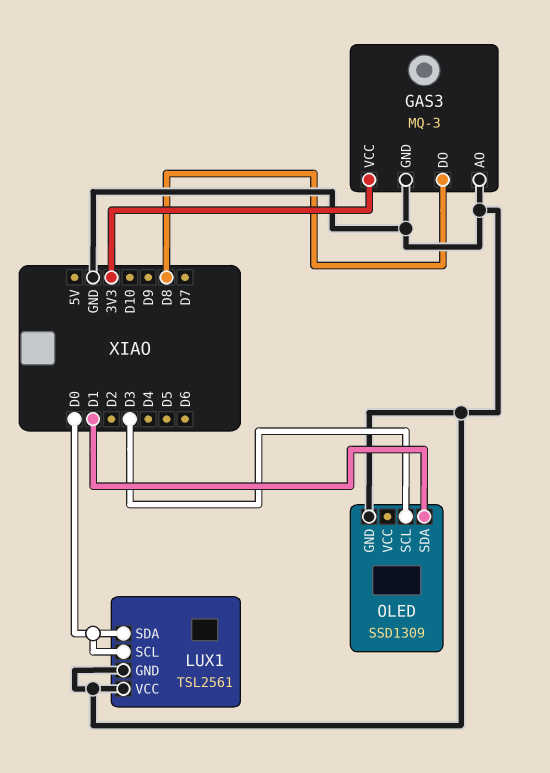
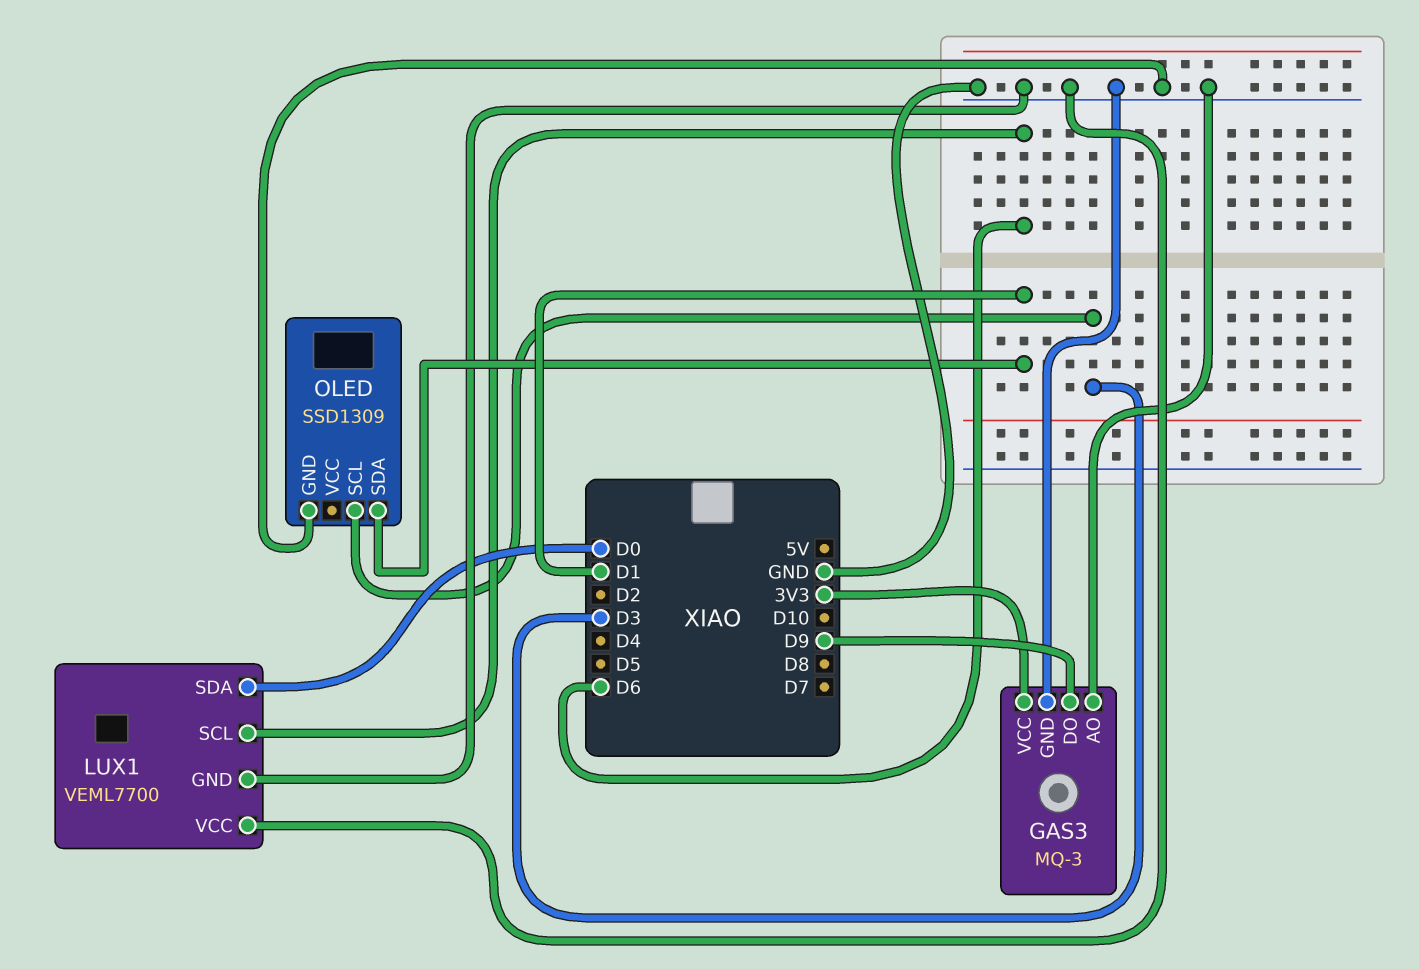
GAS3 pin DO: D8 -> D9
LUX1: TSL2561 -> VEML7700
LUX1 pin SCL: D0 -> D6

